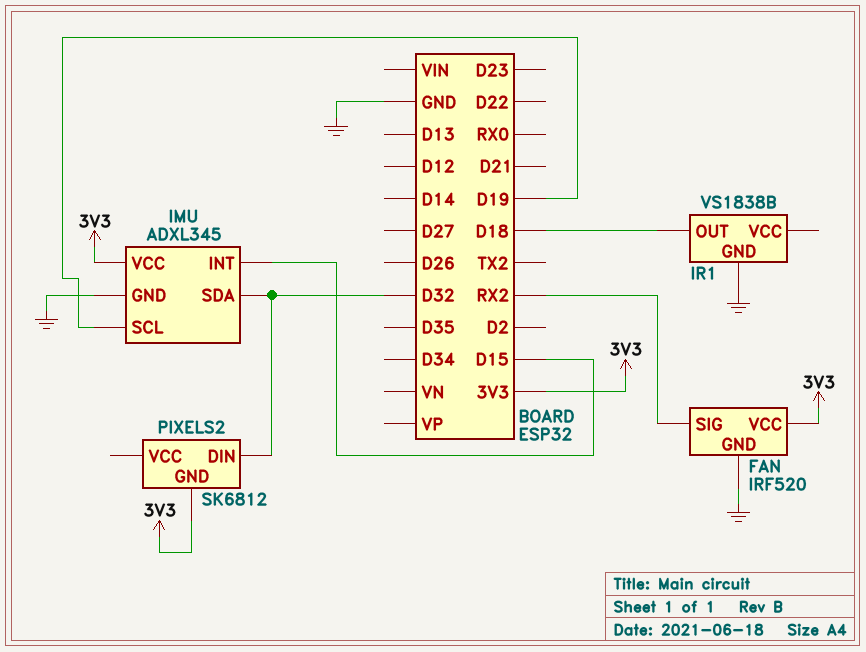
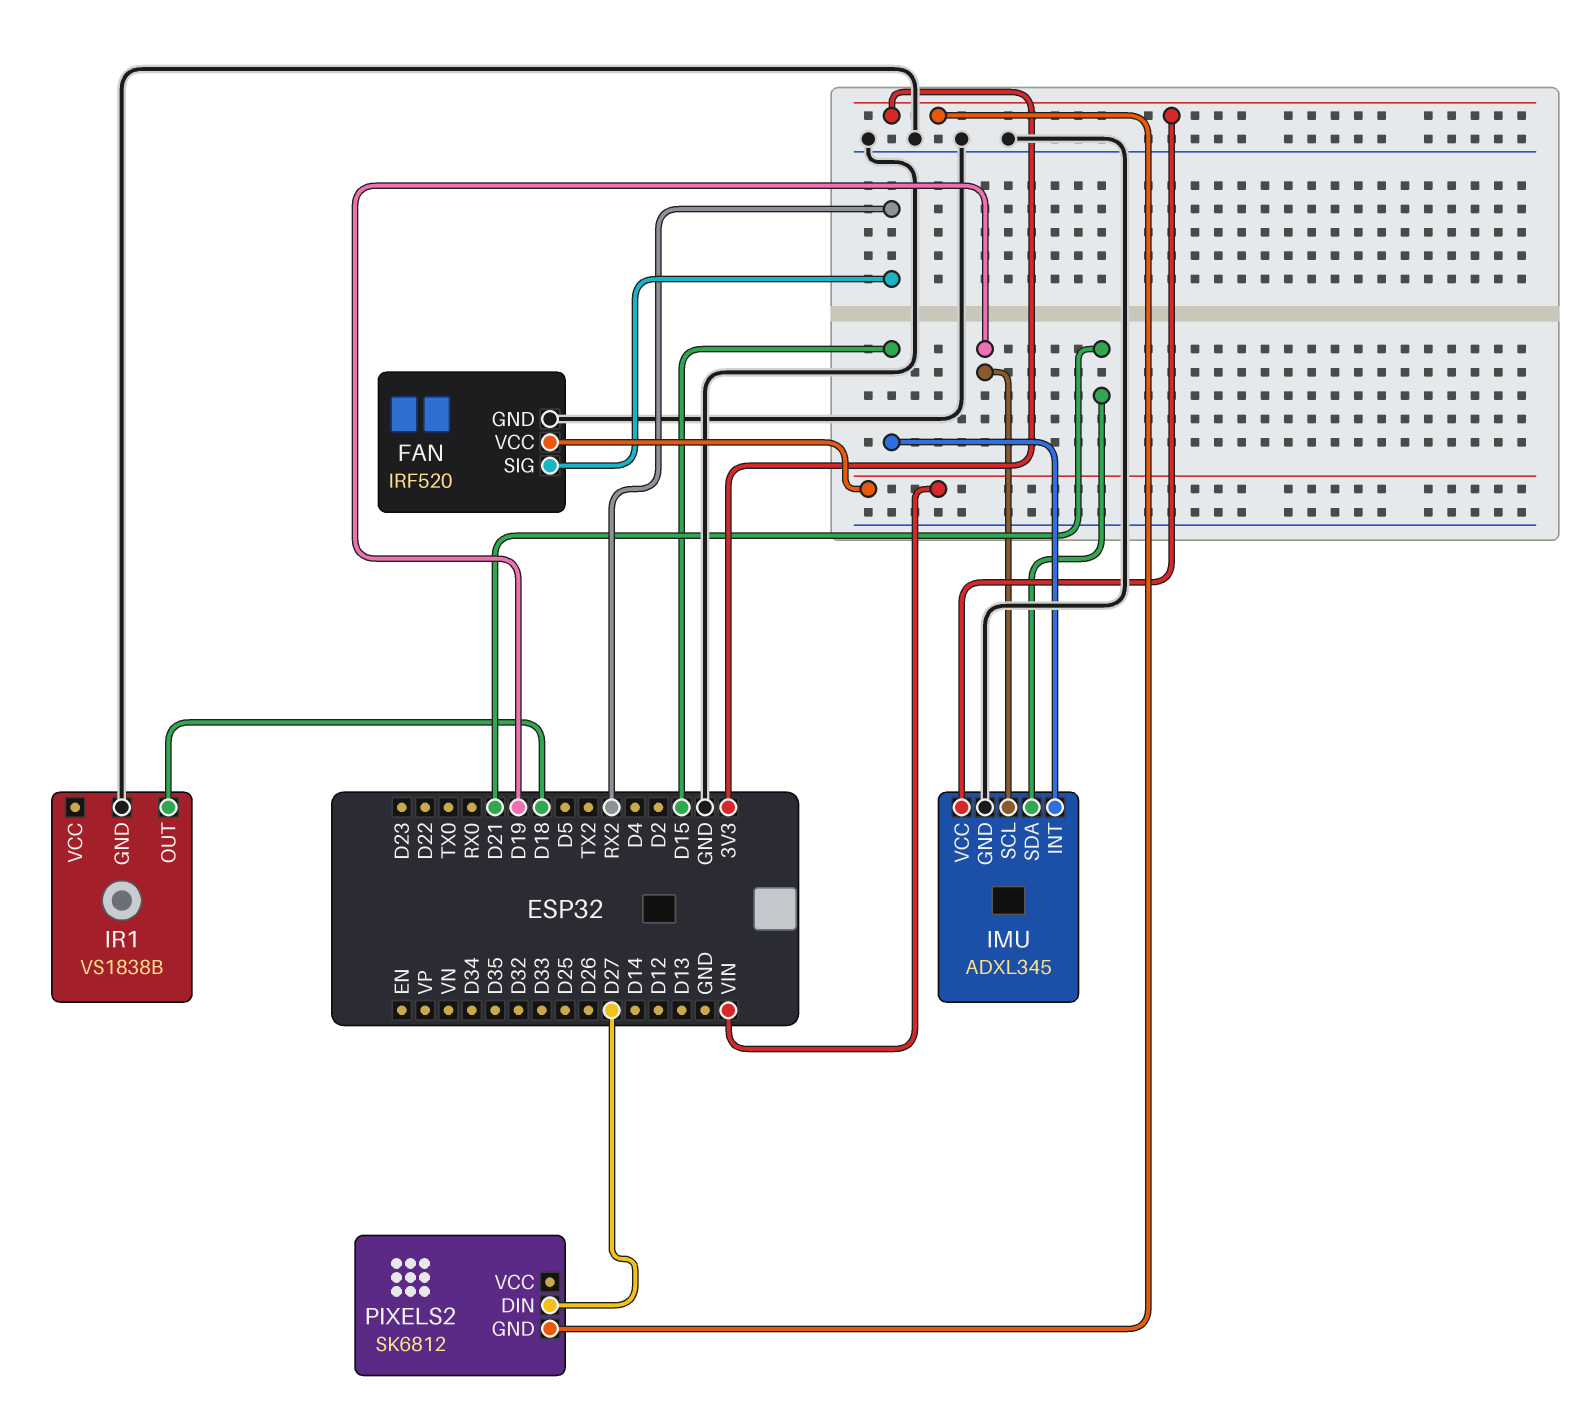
FAN pin VCC: 3V3 -> VIN
IMU pin SDA: D32 -> D21
PIXELS2 pin DIN: D32 -> D27

